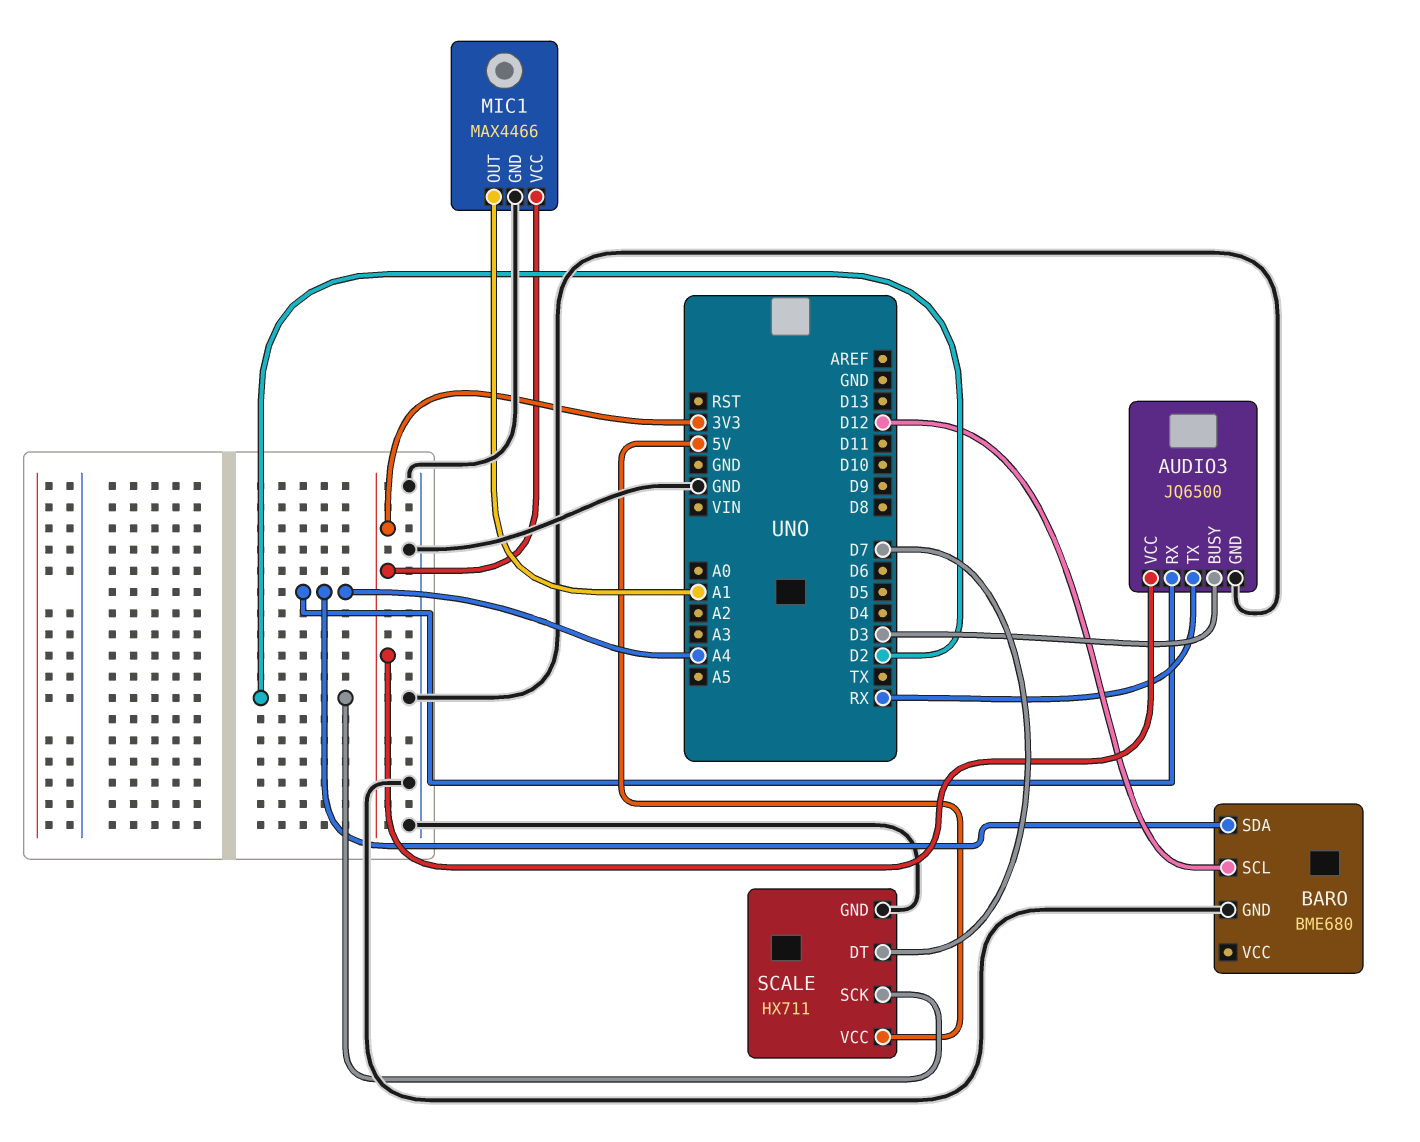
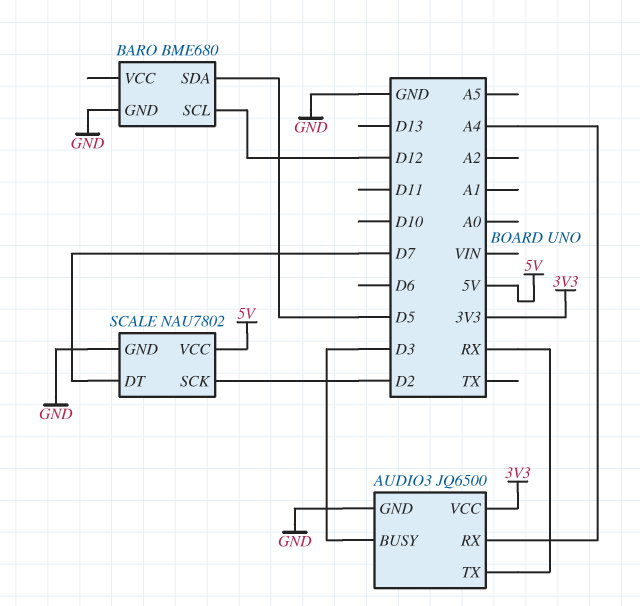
BARO pin SDA: A4 -> D5
MIC1: MAX4466 -> none
MIC1 pin GND: GND -> none
MIC1 pin OUT: A1 -> none
MIC1 pin VCC: 3V3 -> none
SCALE: HX711 -> NAU7802

